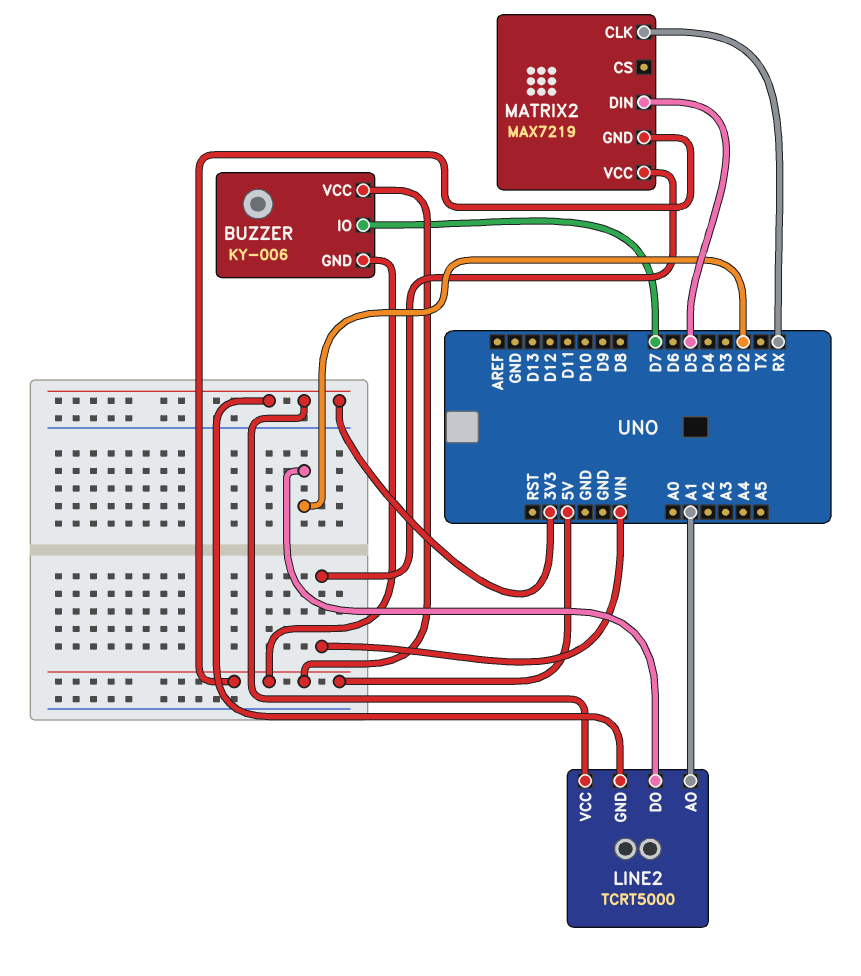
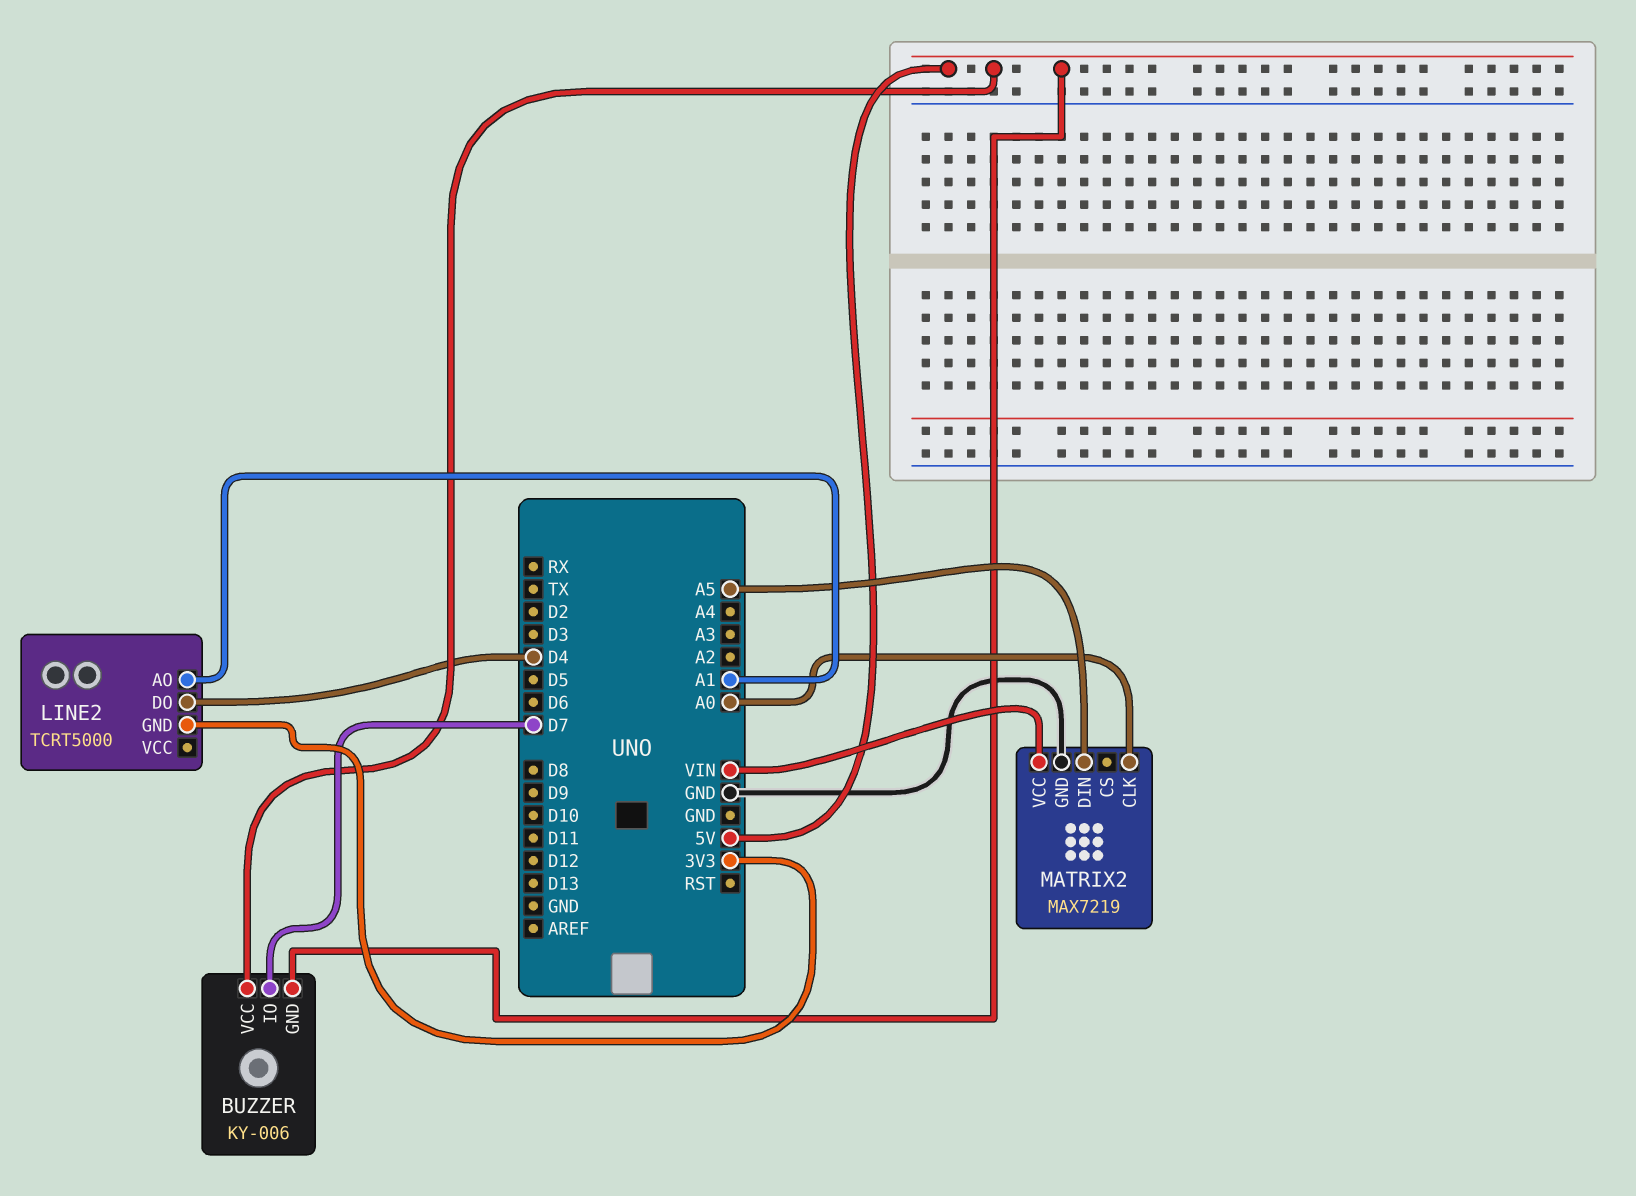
LINE2 pin DO: D2 -> D4
LINE2 pin VCC: 3V3 -> none
MATRIX2 pin CLK: RX -> A0
MATRIX2 pin DIN: D5 -> A5
MATRIX2 pin GND: 5V -> GND

